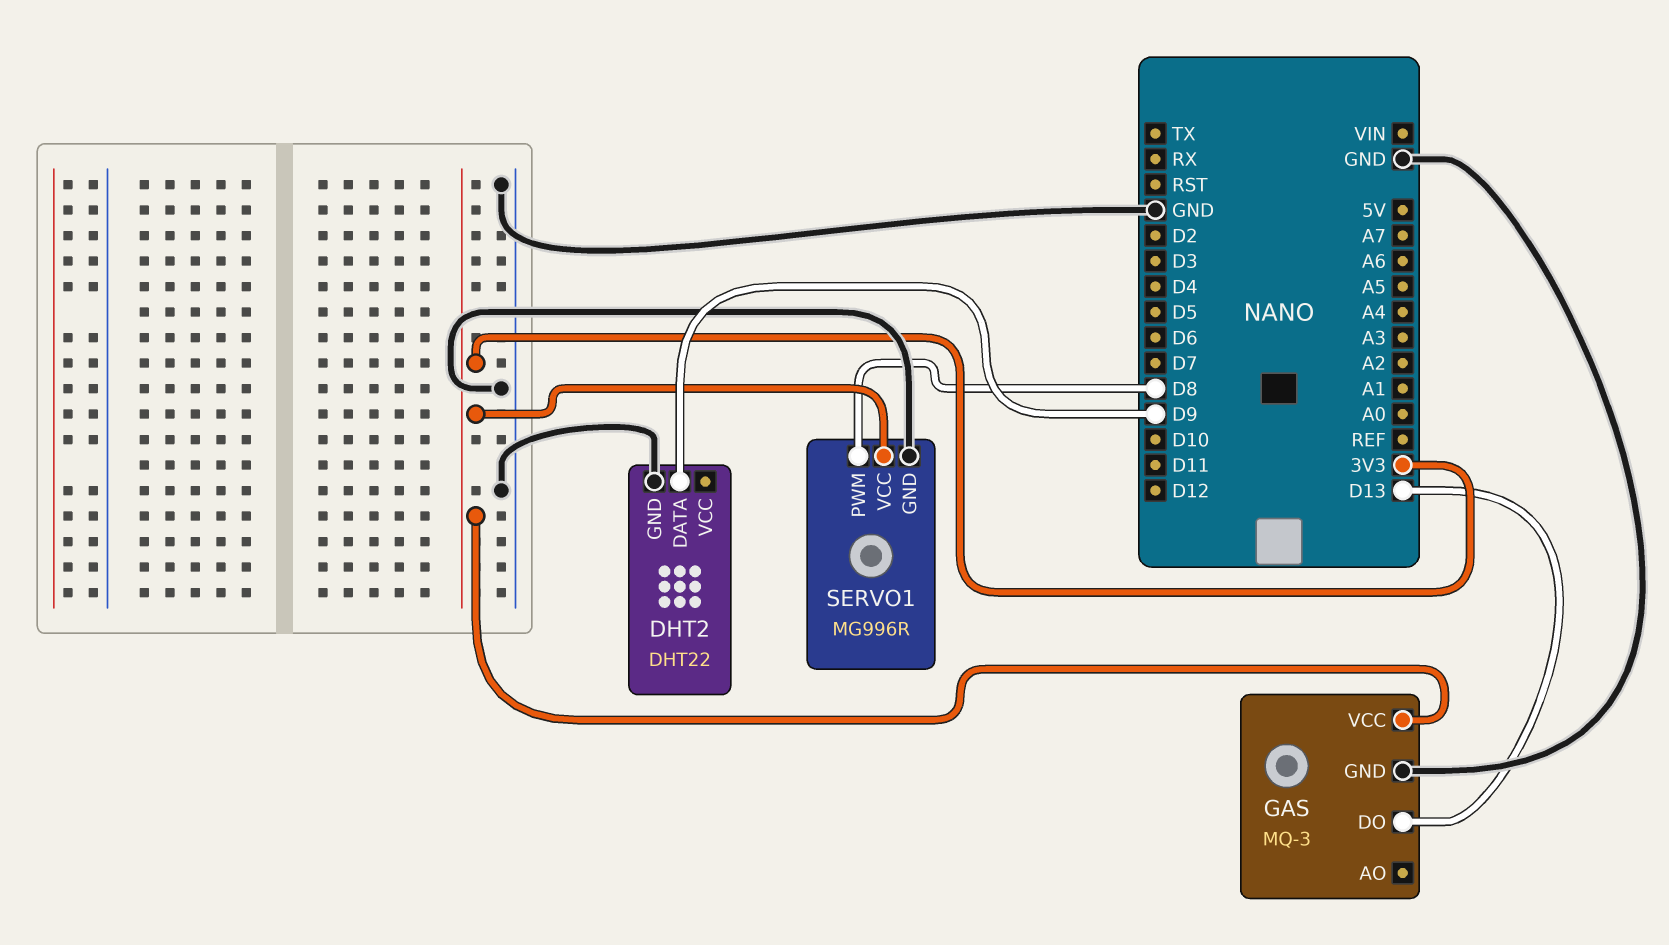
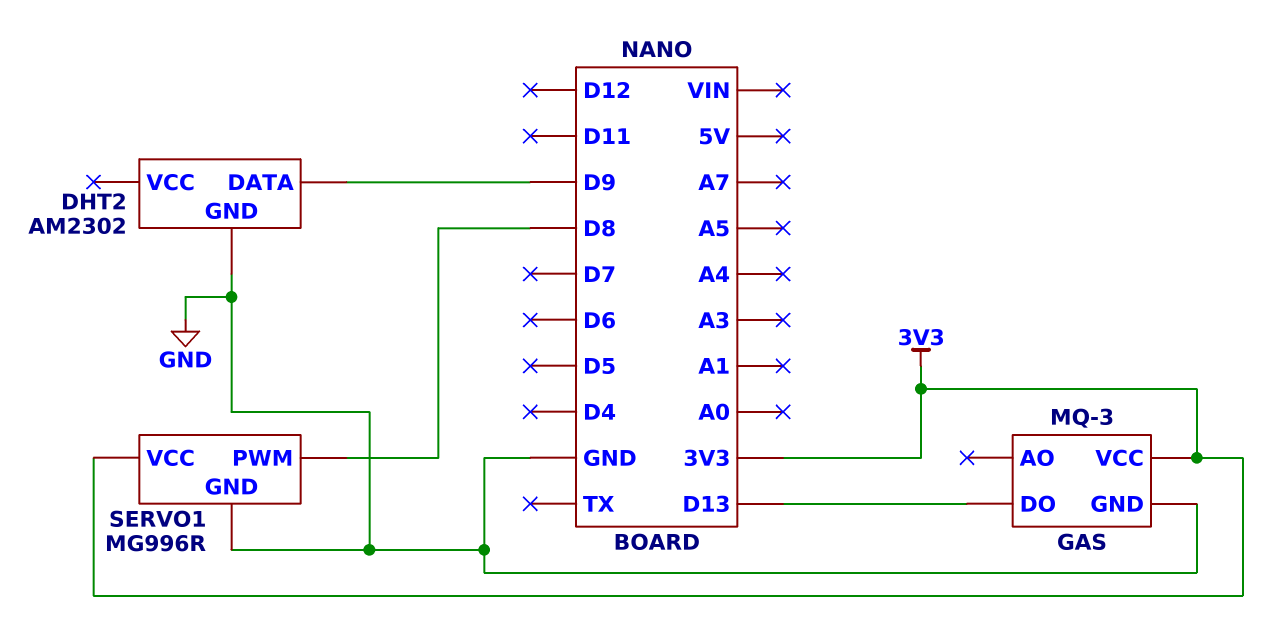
DHT2: DHT22 -> AM2302

